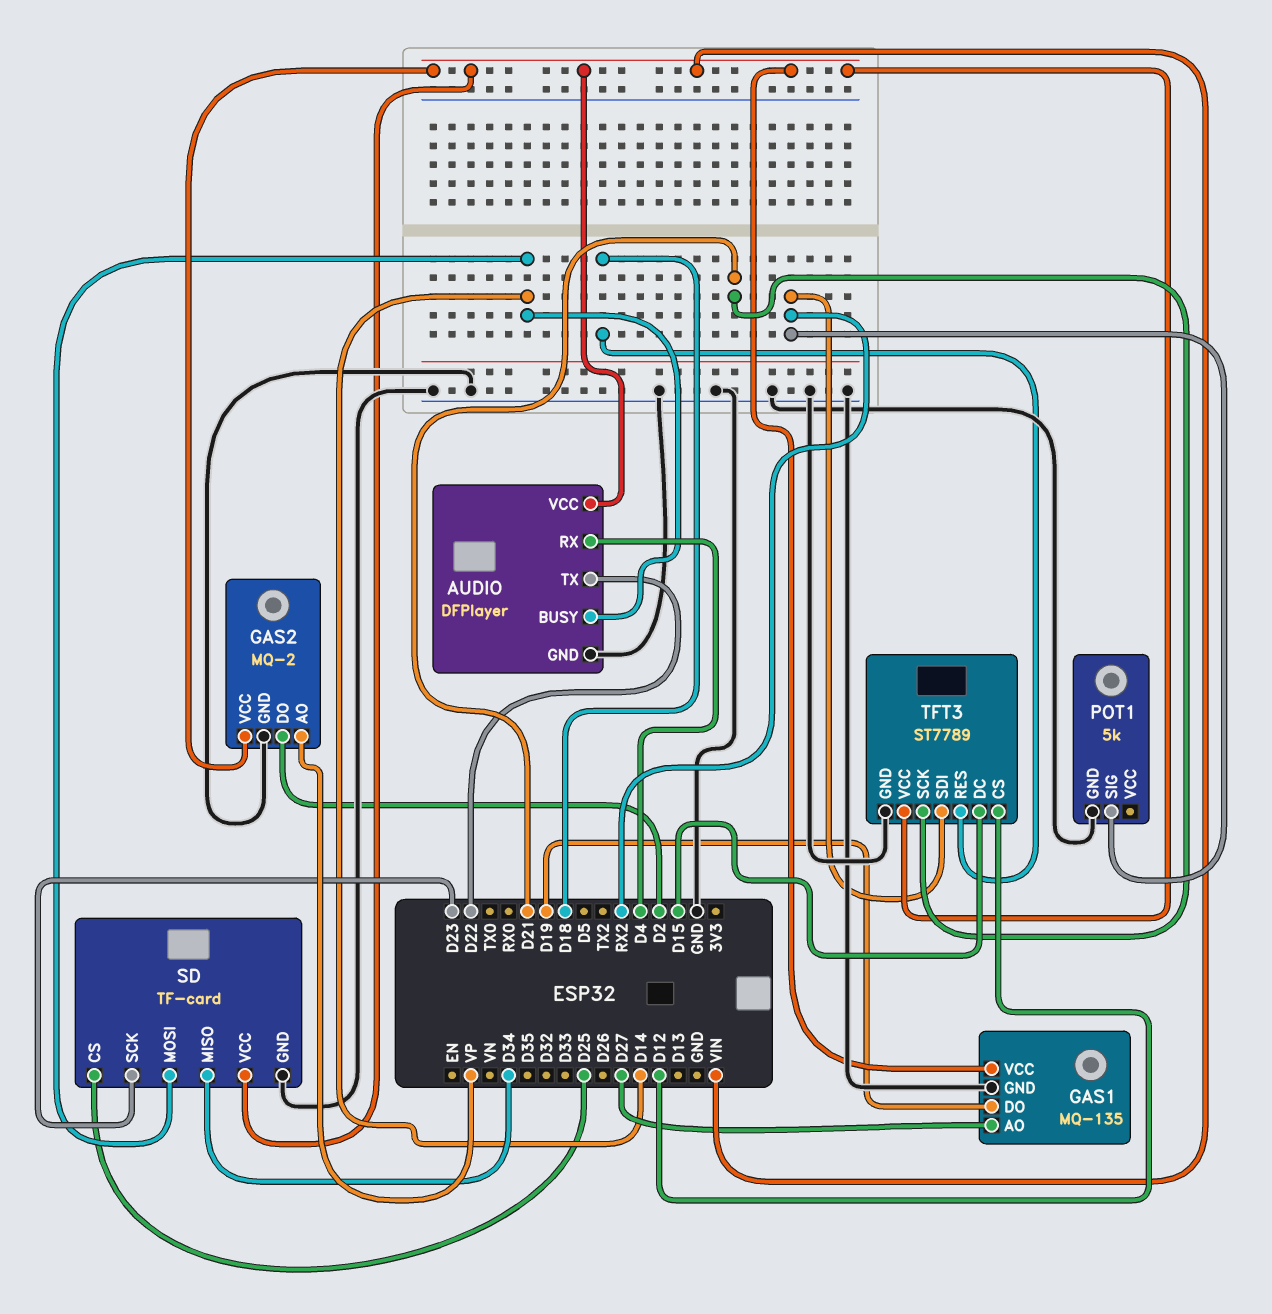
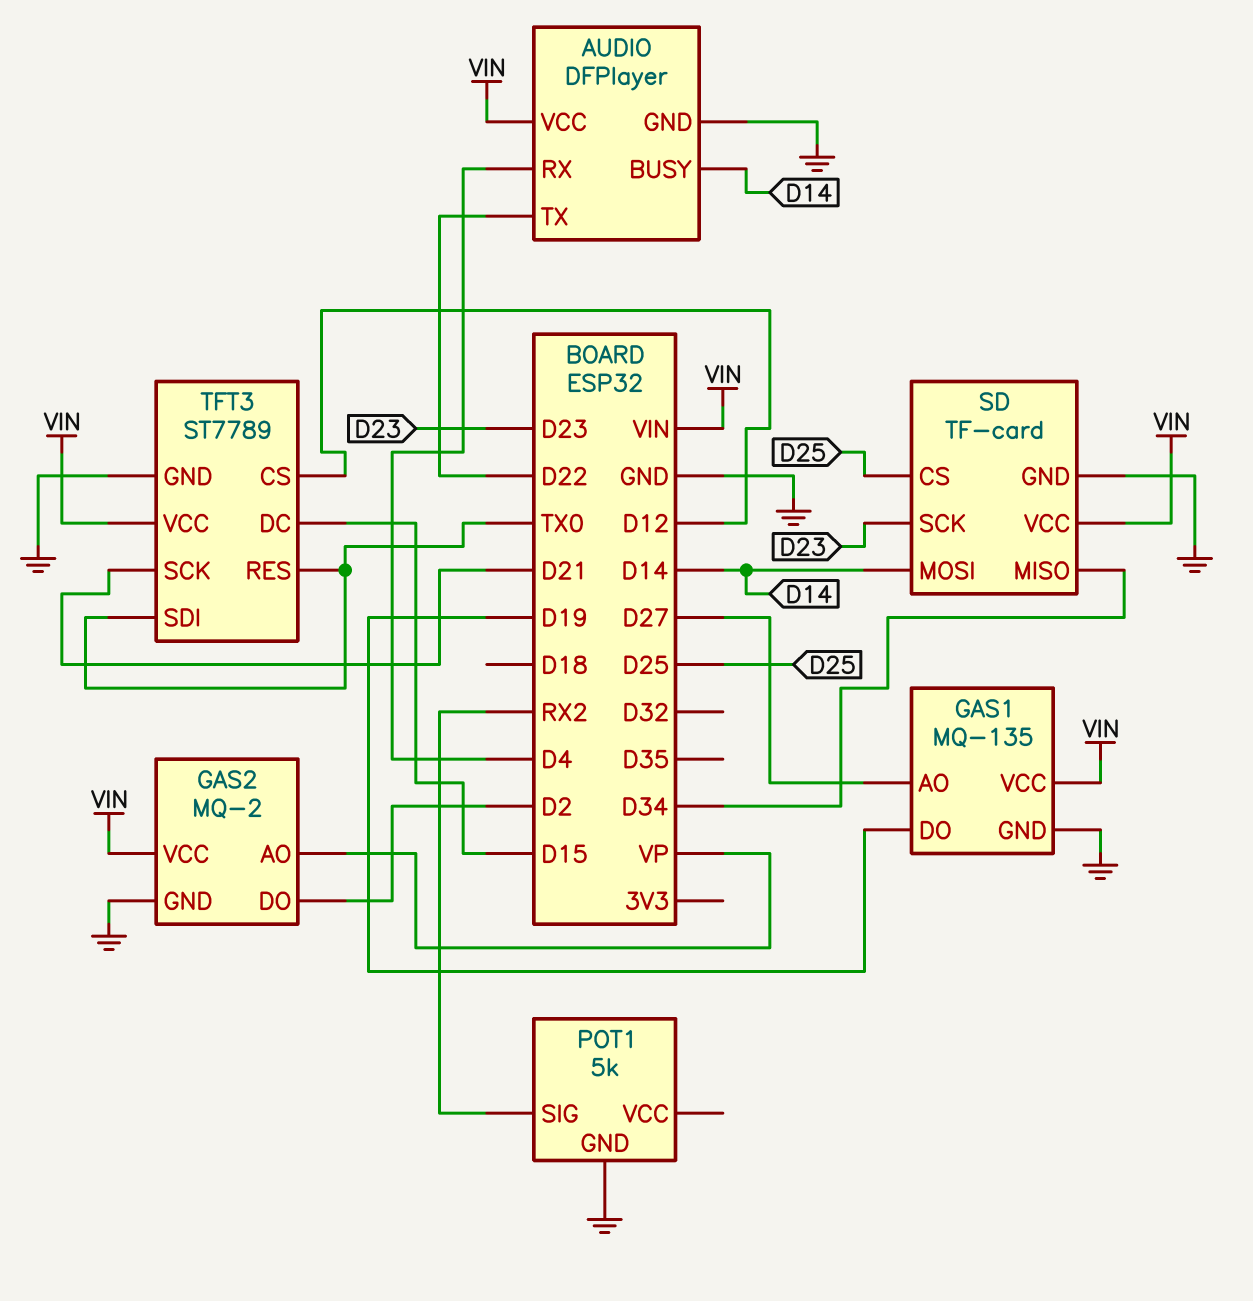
TFT3 pin RES: D18 -> TX0
TFT3 pin SDI: RX2 -> TX0

